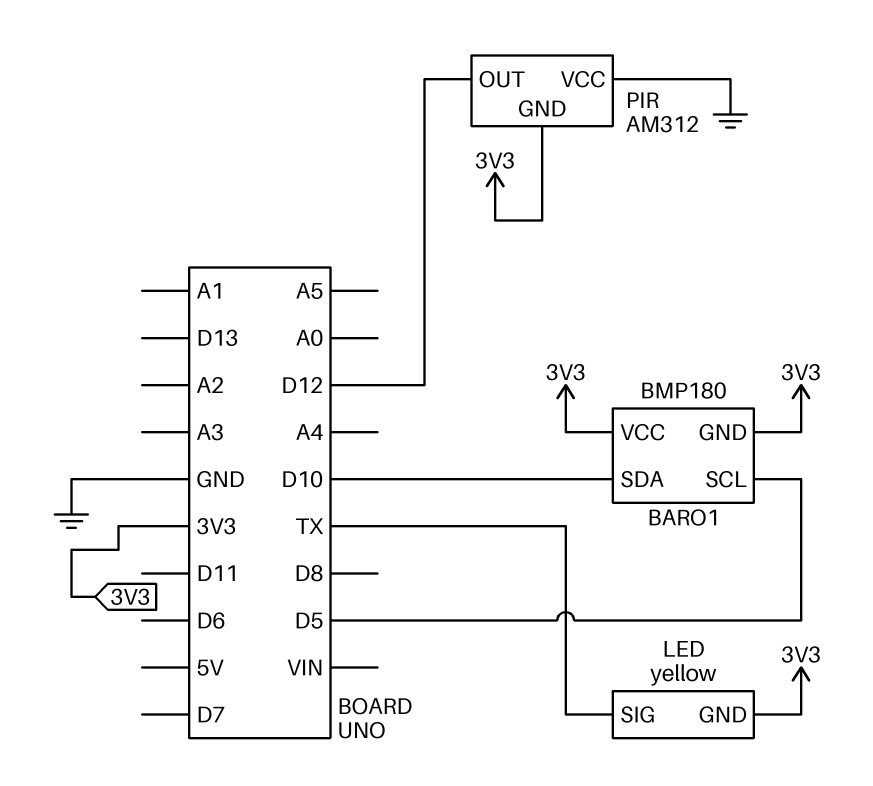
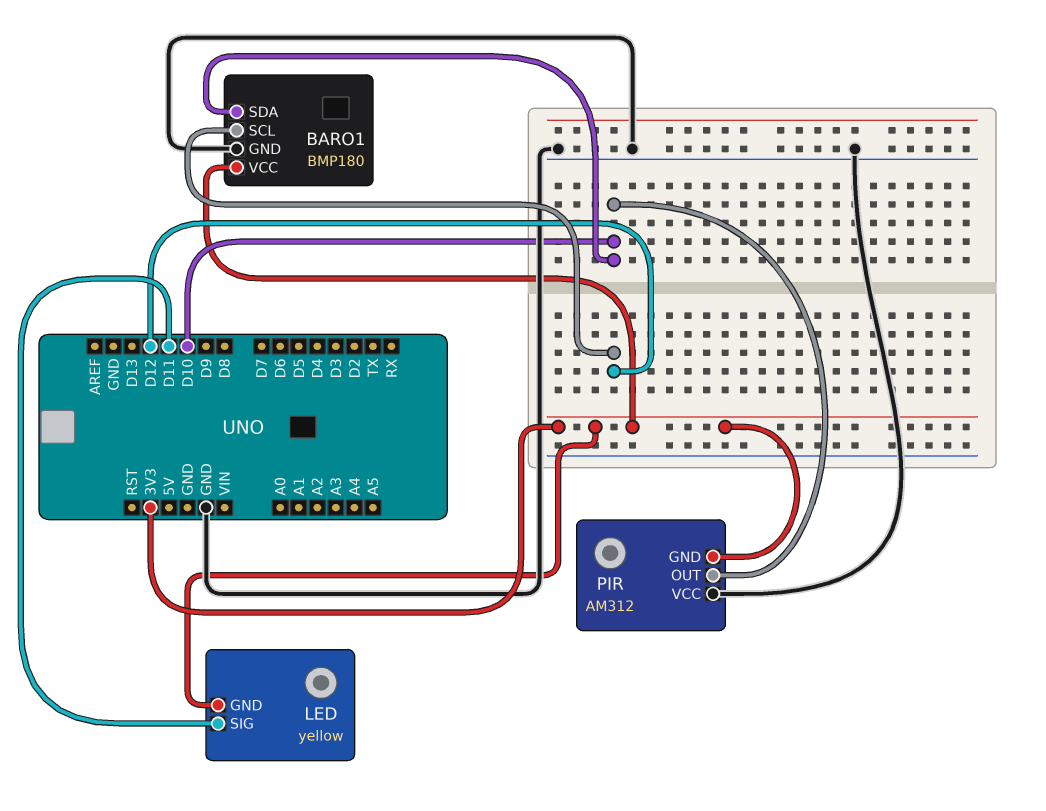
BARO1 pin GND: 3V3 -> GND
BARO1 pin SCL: D5 -> D12
LED pin SIG: TX -> D11
PIR pin OUT: D12 -> D10

